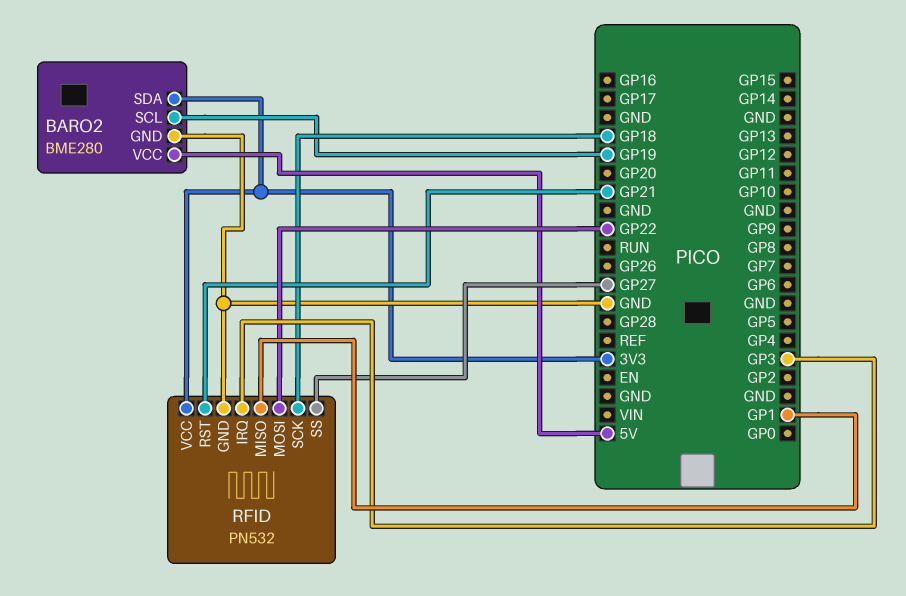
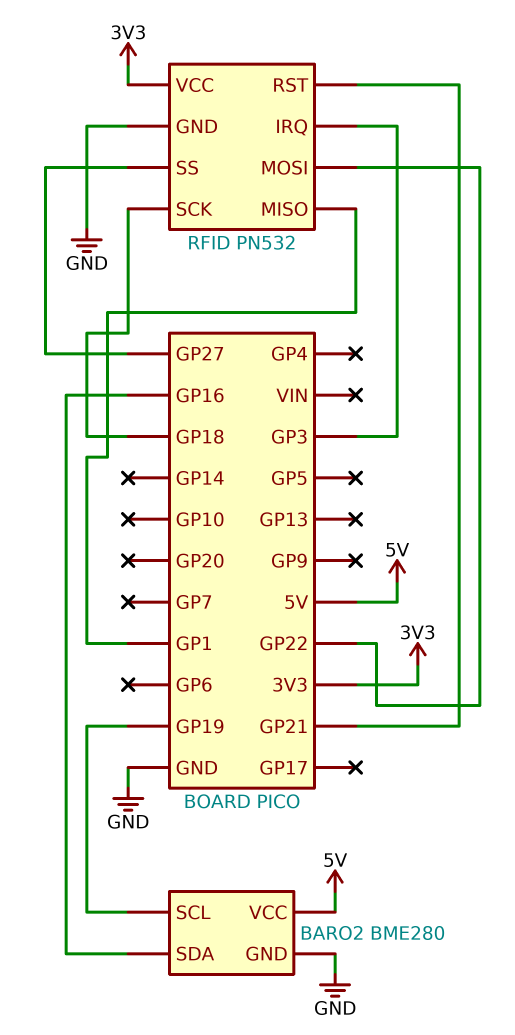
BARO2 pin SDA: 3V3 -> GP16

